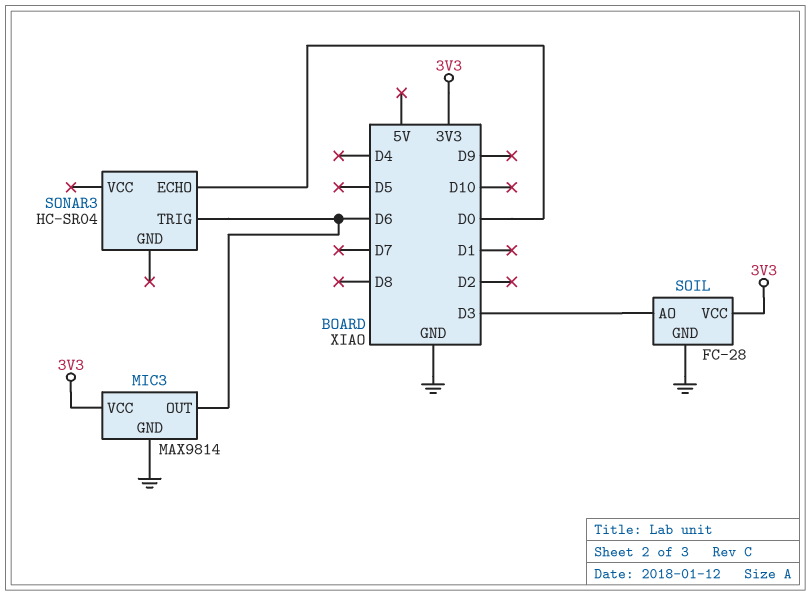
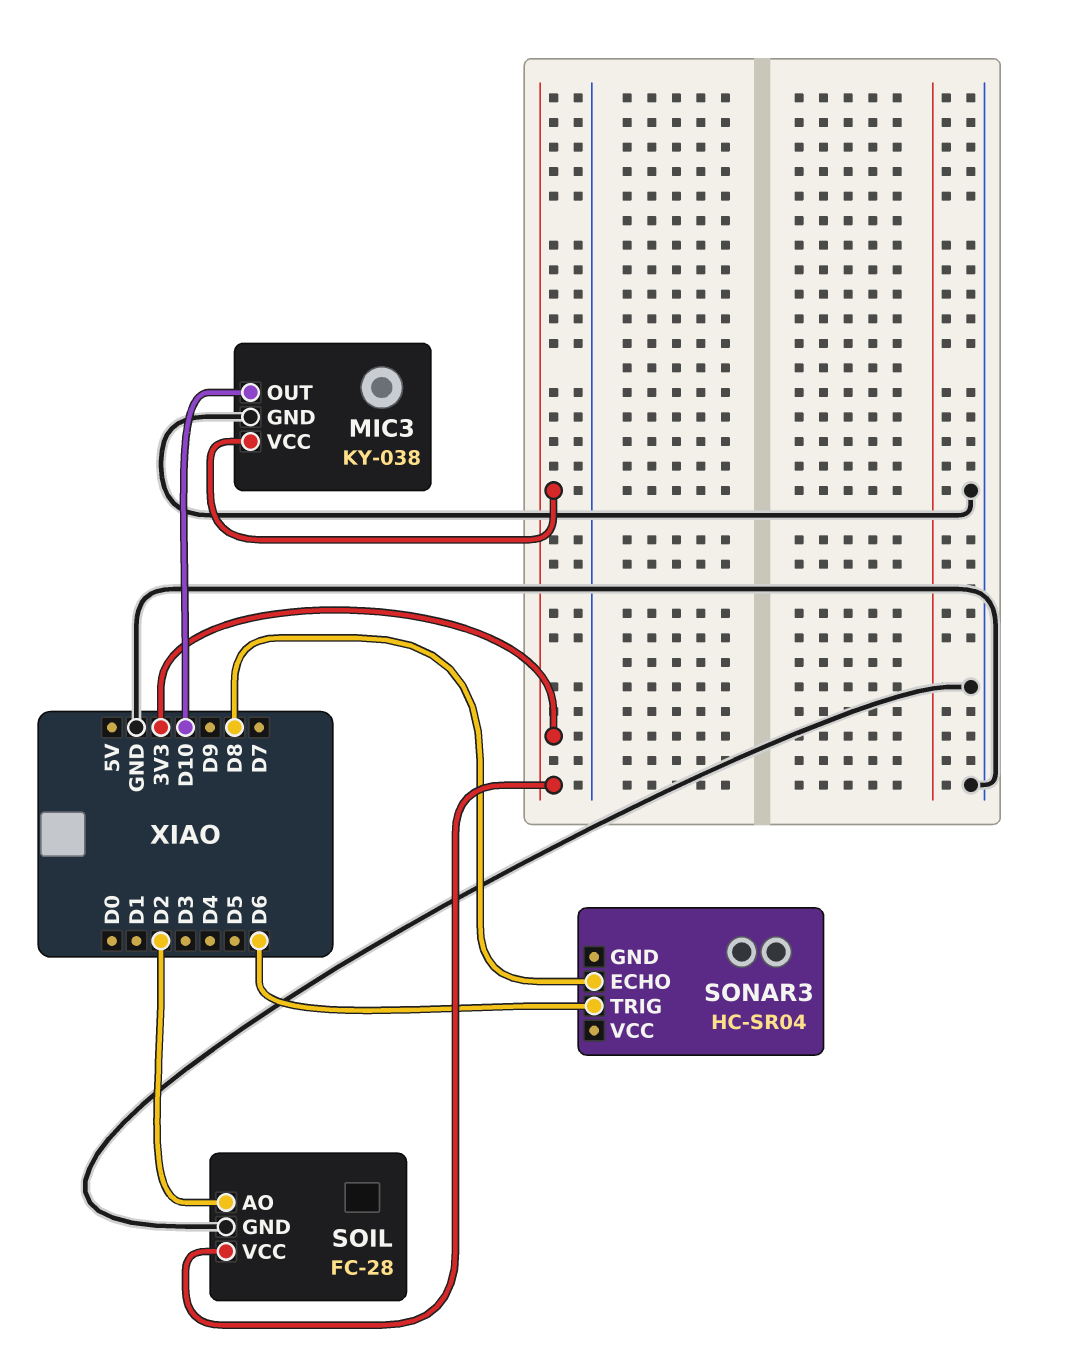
MIC3: MAX9814 -> KY-038
MIC3 pin OUT: D6 -> D10
SOIL pin AO: D3 -> D2
SONAR3 pin ECHO: D0 -> D8

